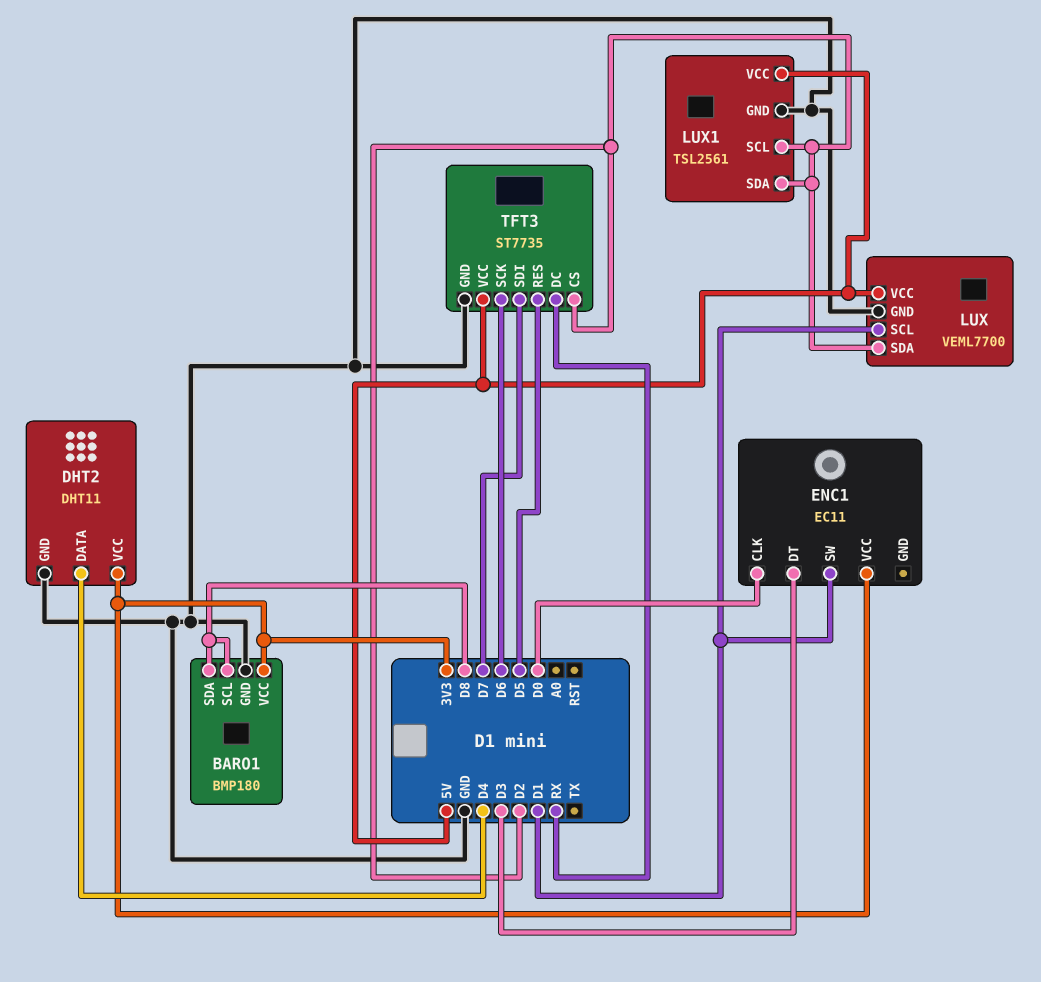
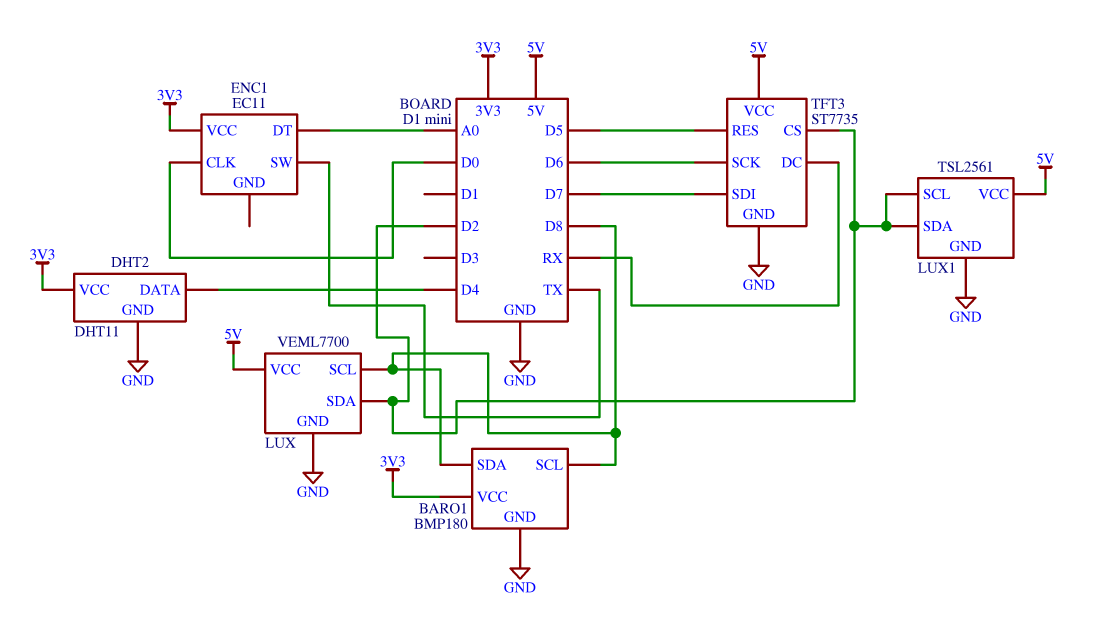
ENC1 pin DT: D3 -> A0
ENC1 pin SW: D1 -> TX
LUX pin SCL: D1 -> D8

